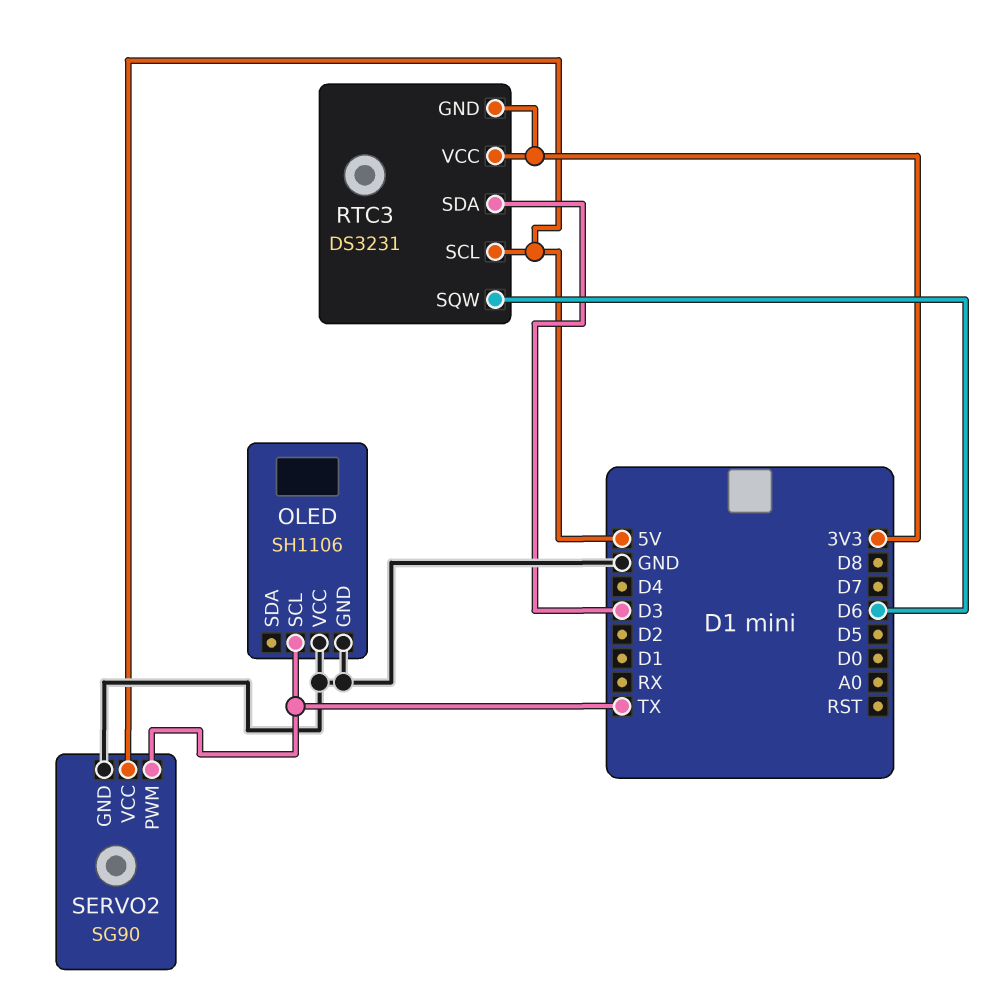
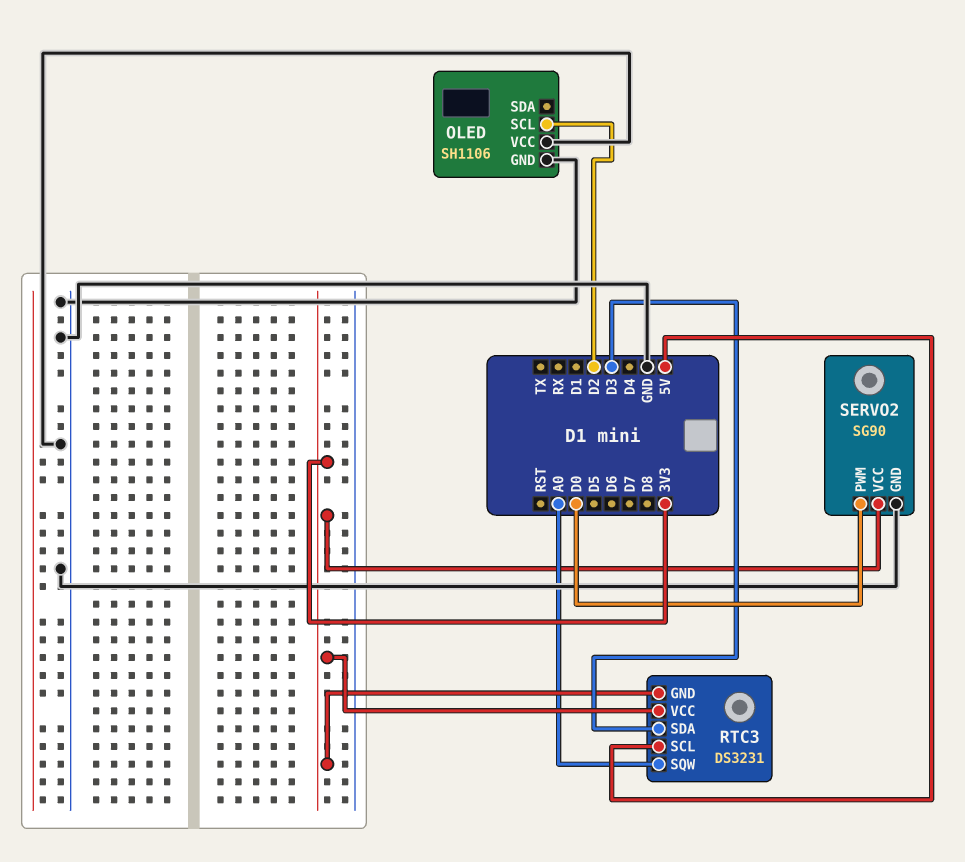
OLED pin SCL: TX -> D2
RTC3 pin SQW: D6 -> A0
SERVO2 pin PWM: TX -> D0
SERVO2 pin VCC: 5V -> 3V3

